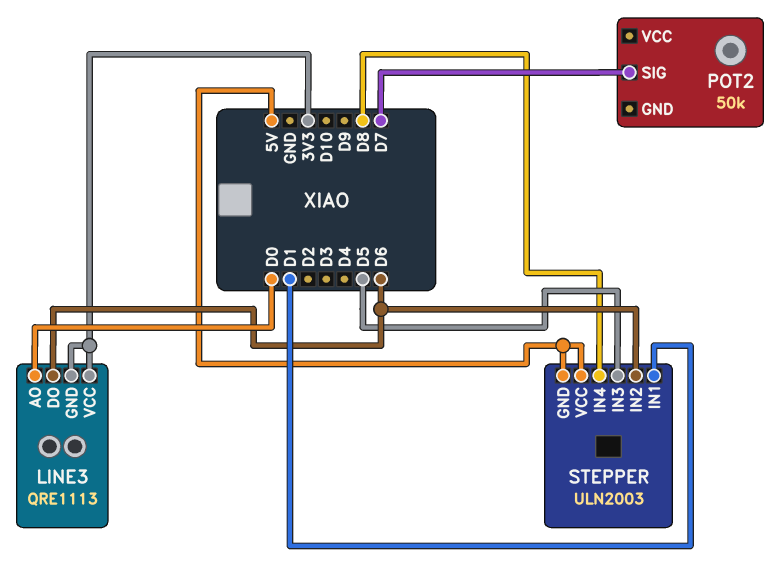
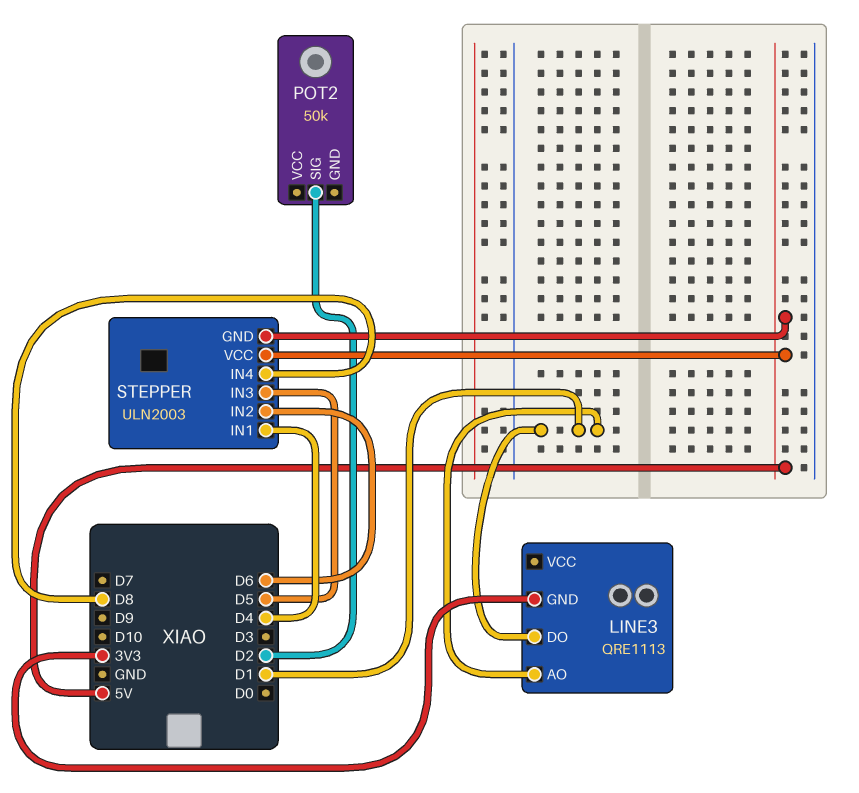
LINE3 pin AO: D0 -> D1
LINE3 pin DO: D6 -> D1
LINE3 pin VCC: 3V3 -> none
POT2 pin SIG: D7 -> D2
STEPPER pin IN1: D1 -> D4

